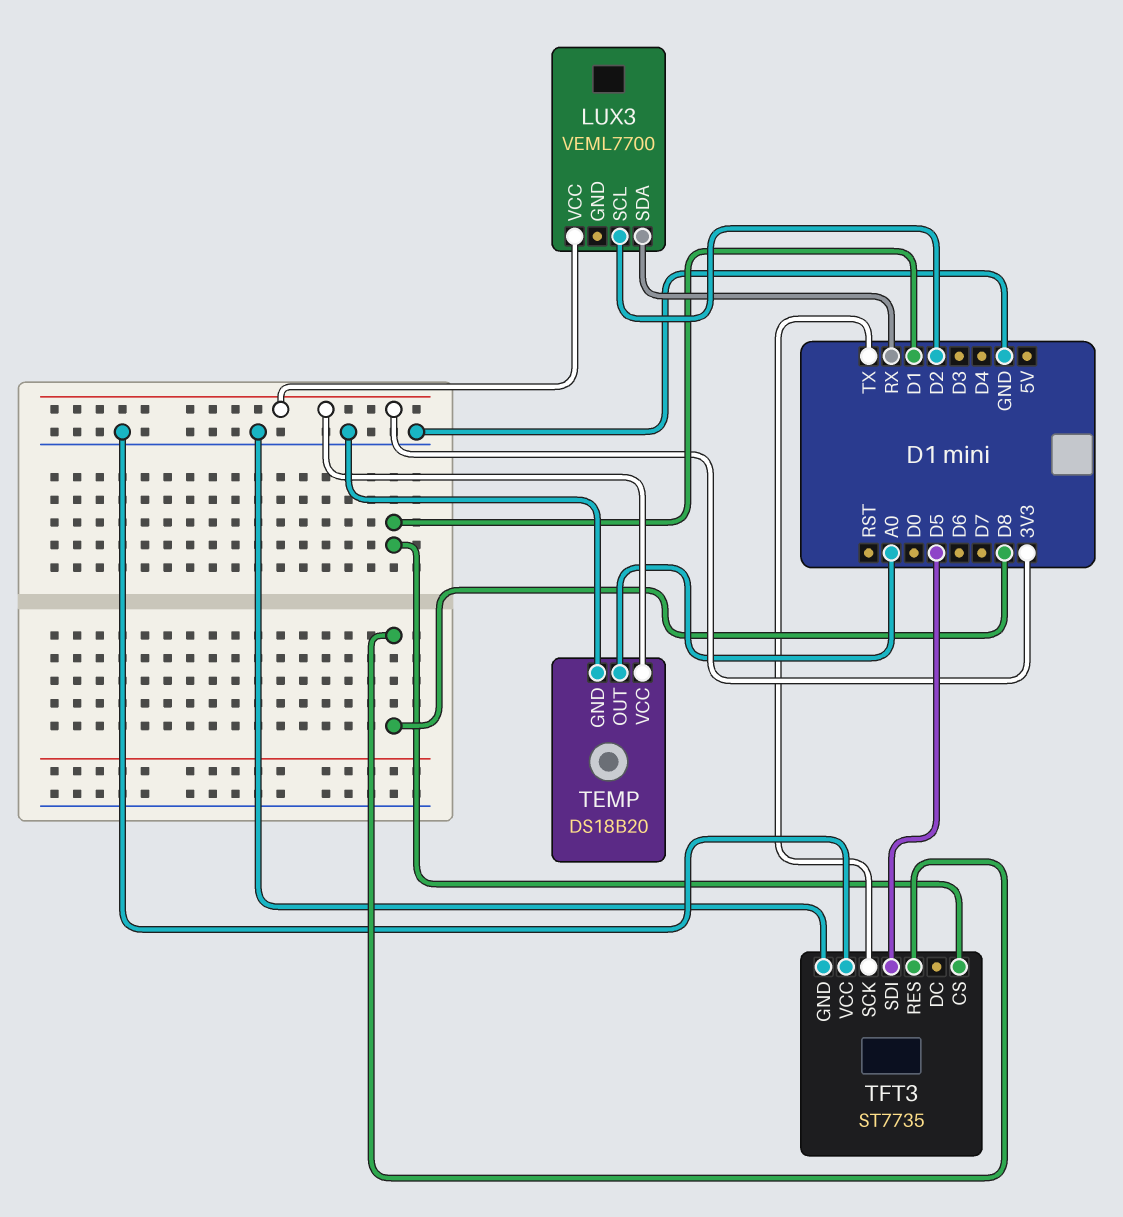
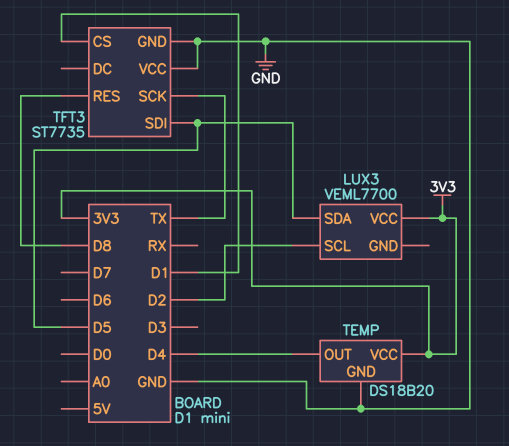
LUX3 pin SDA: RX -> D5
TEMP pin OUT: A0 -> D4

